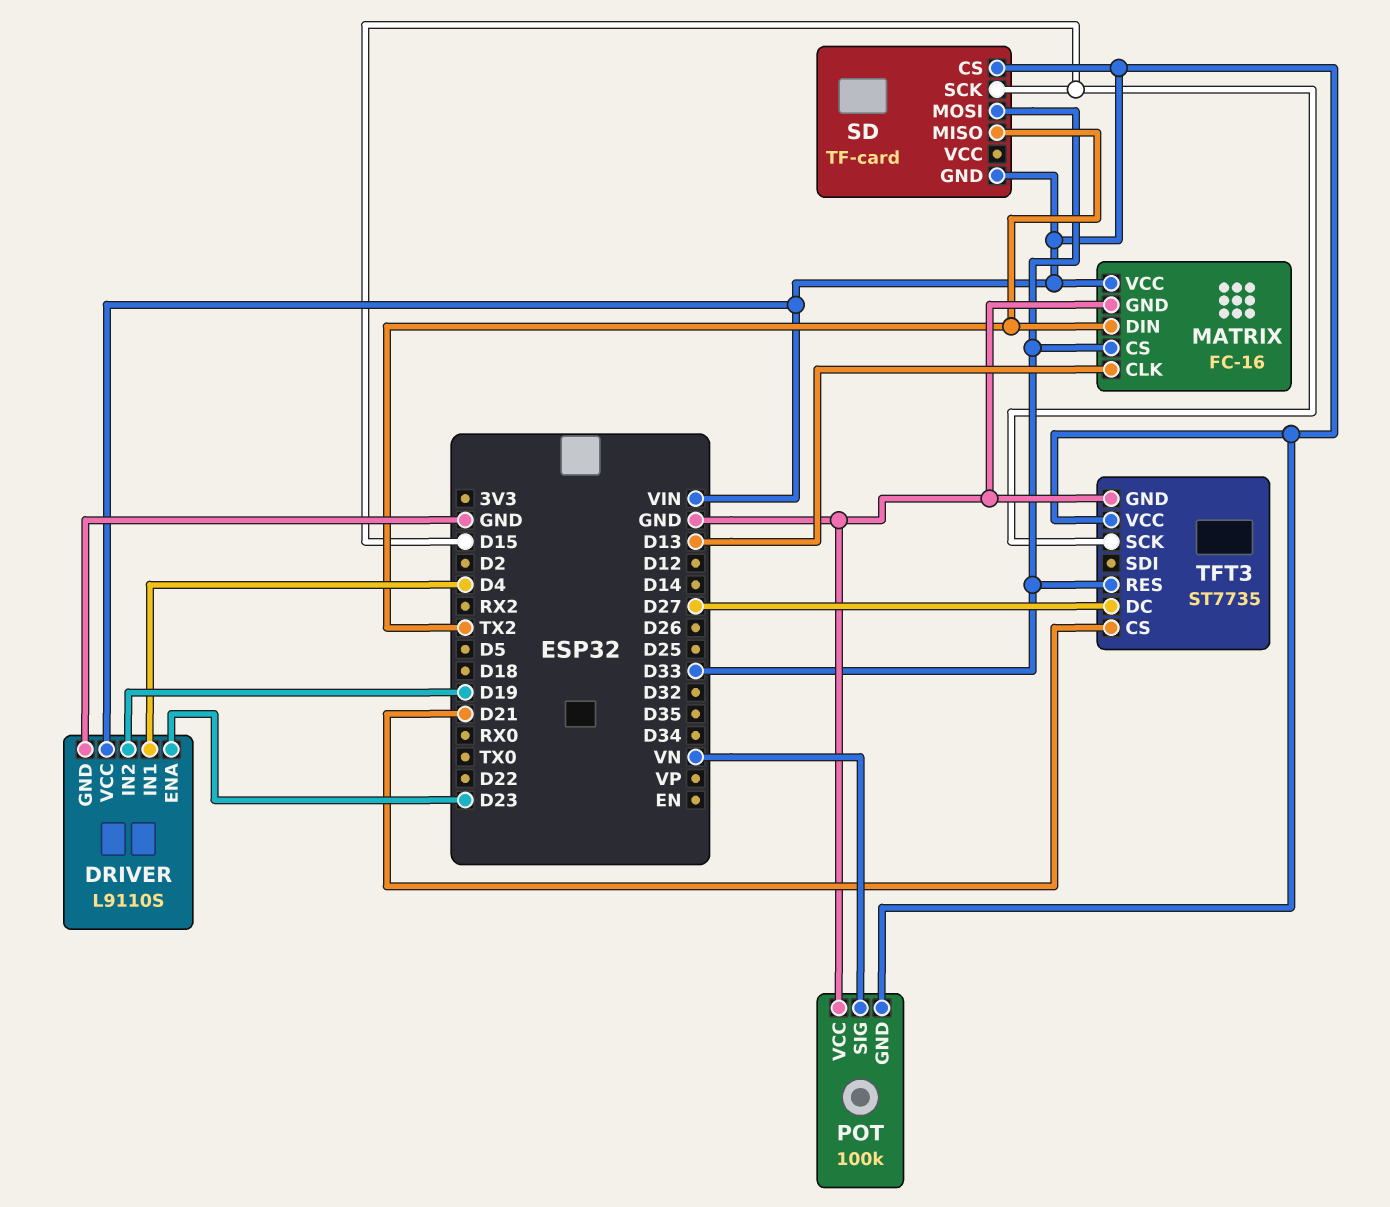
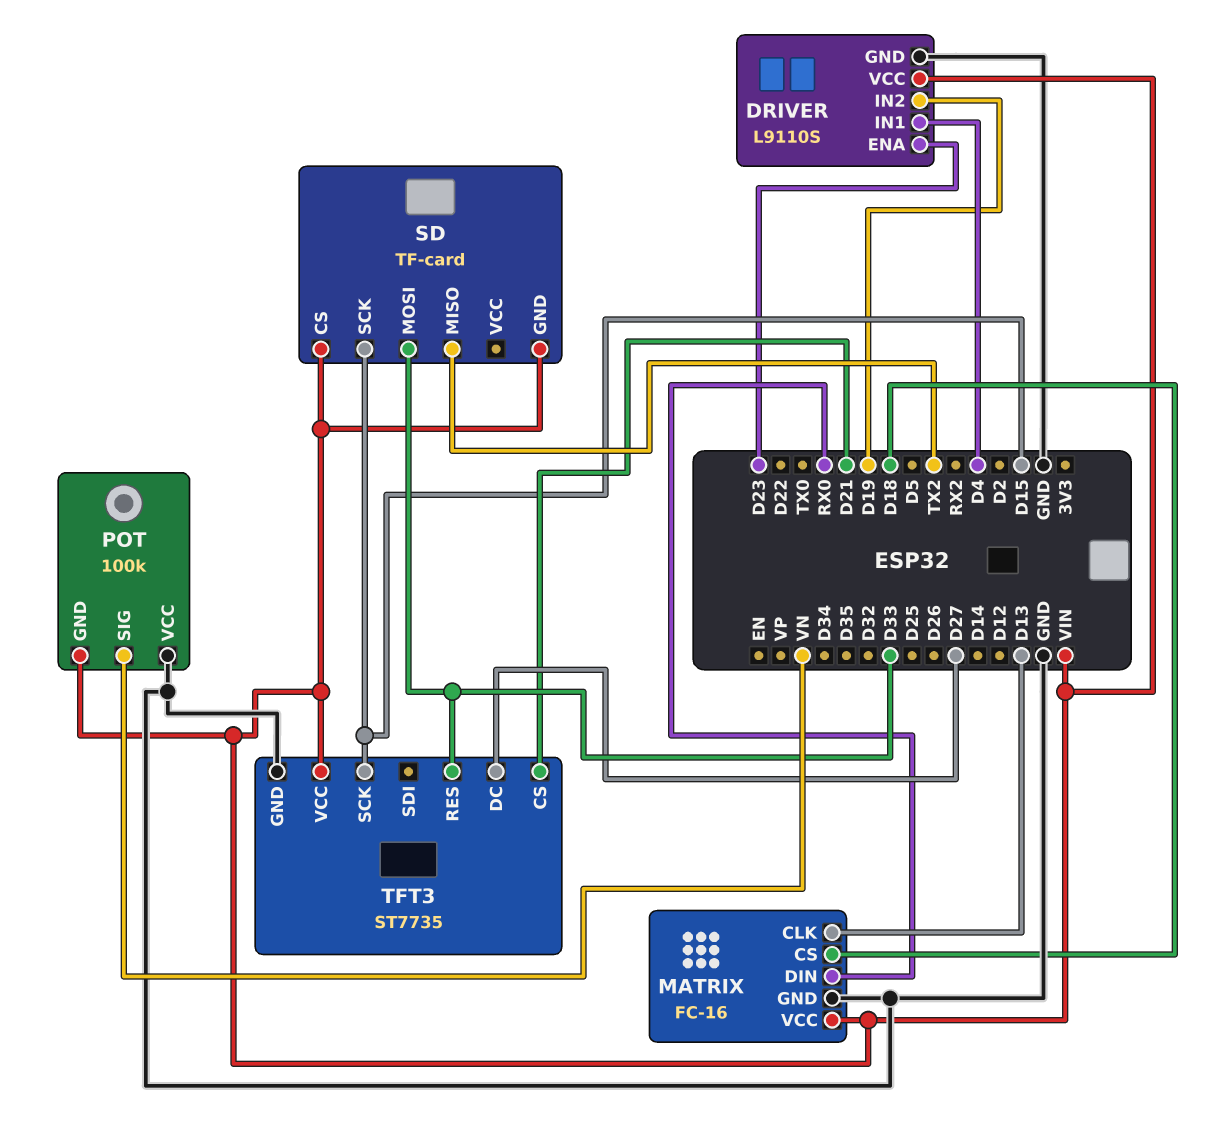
MATRIX pin CS: D33 -> D18
MATRIX pin DIN: TX2 -> RX0

